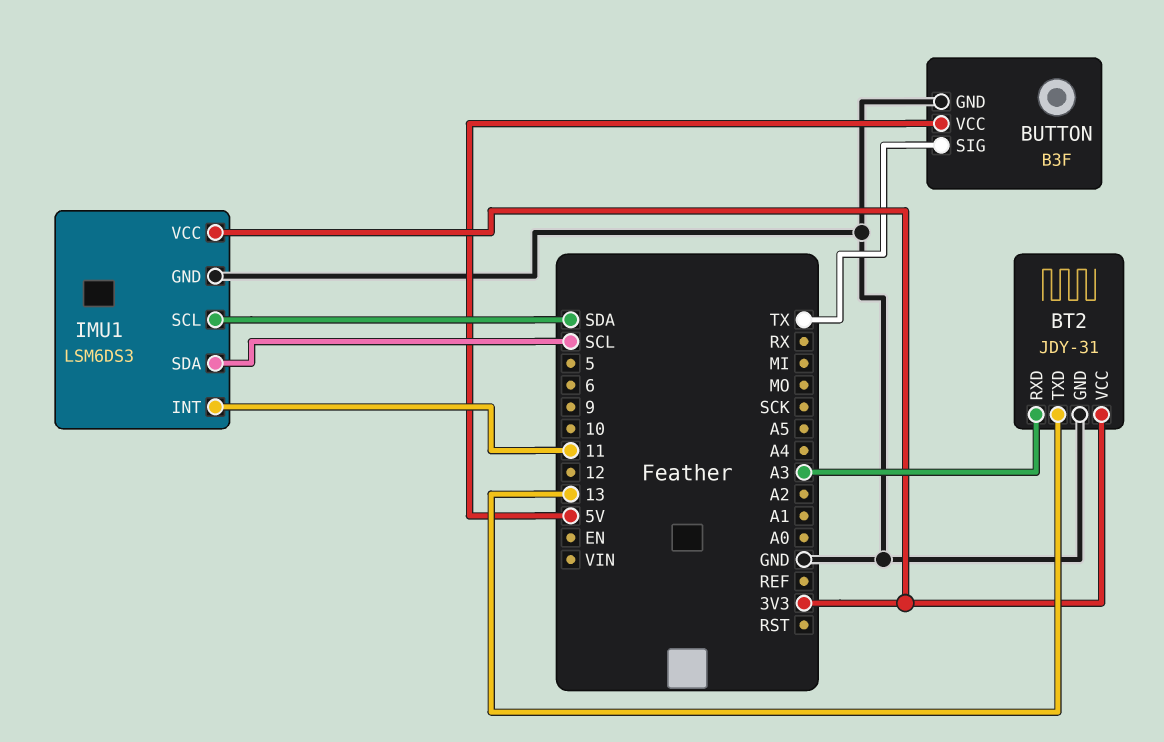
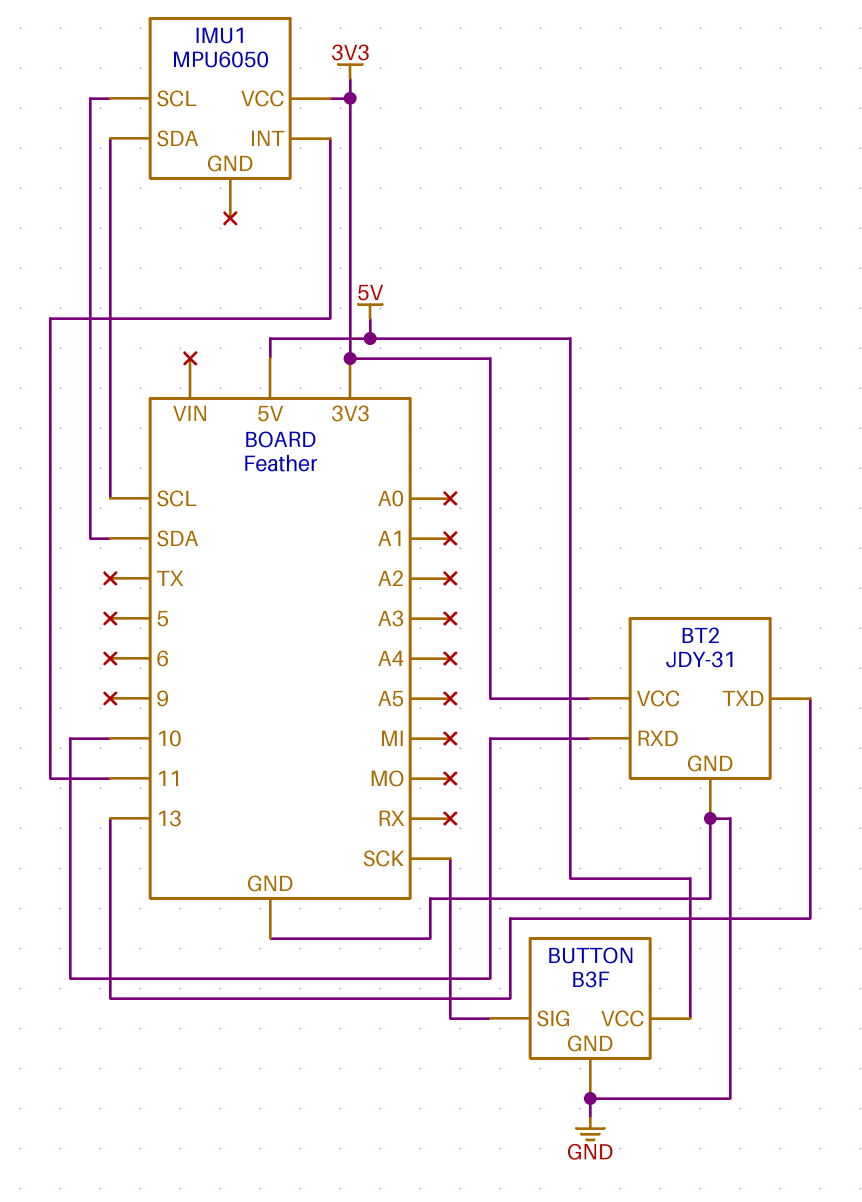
BT2 pin RXD: A3 -> 10
BUTTON pin SIG: TX -> SCK
IMU1: LSM6DS3 -> MPU6050
IMU1 pin GND: GND -> none

